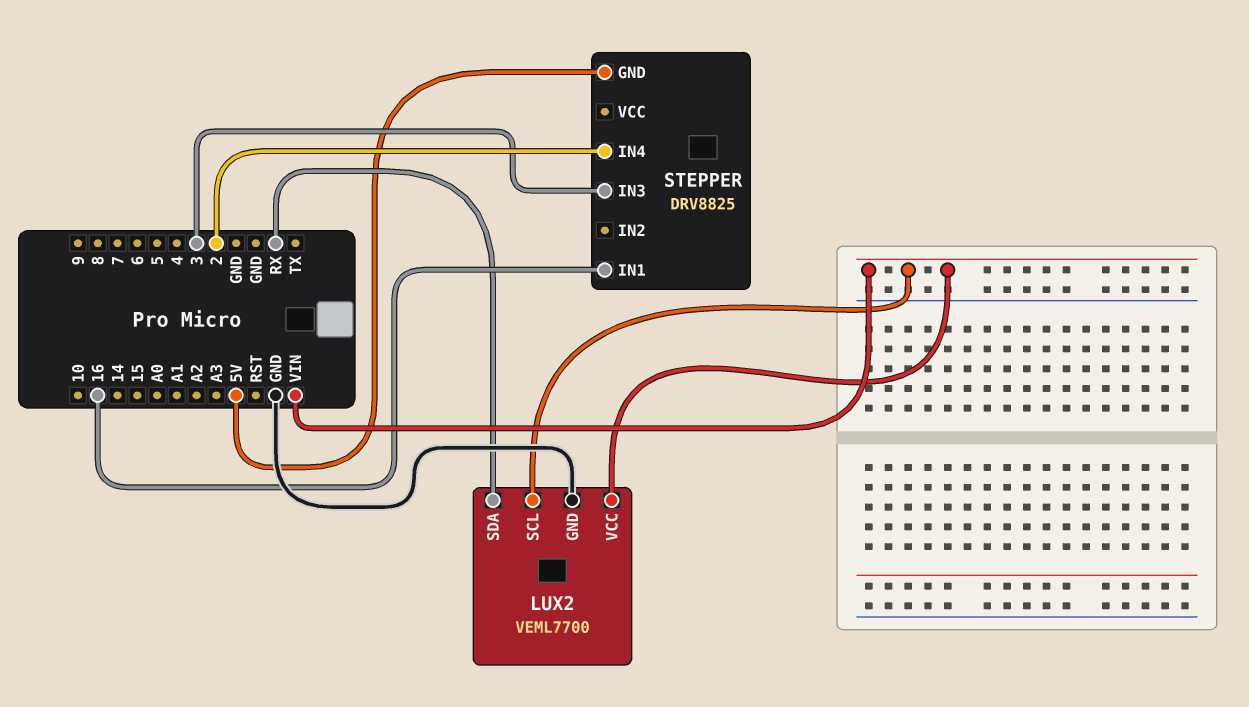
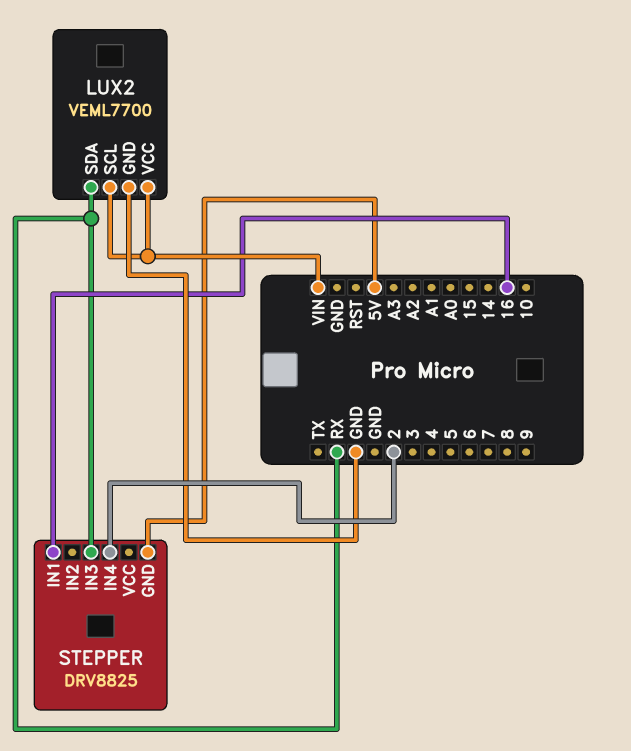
STEPPER pin IN3: 3 -> RX

